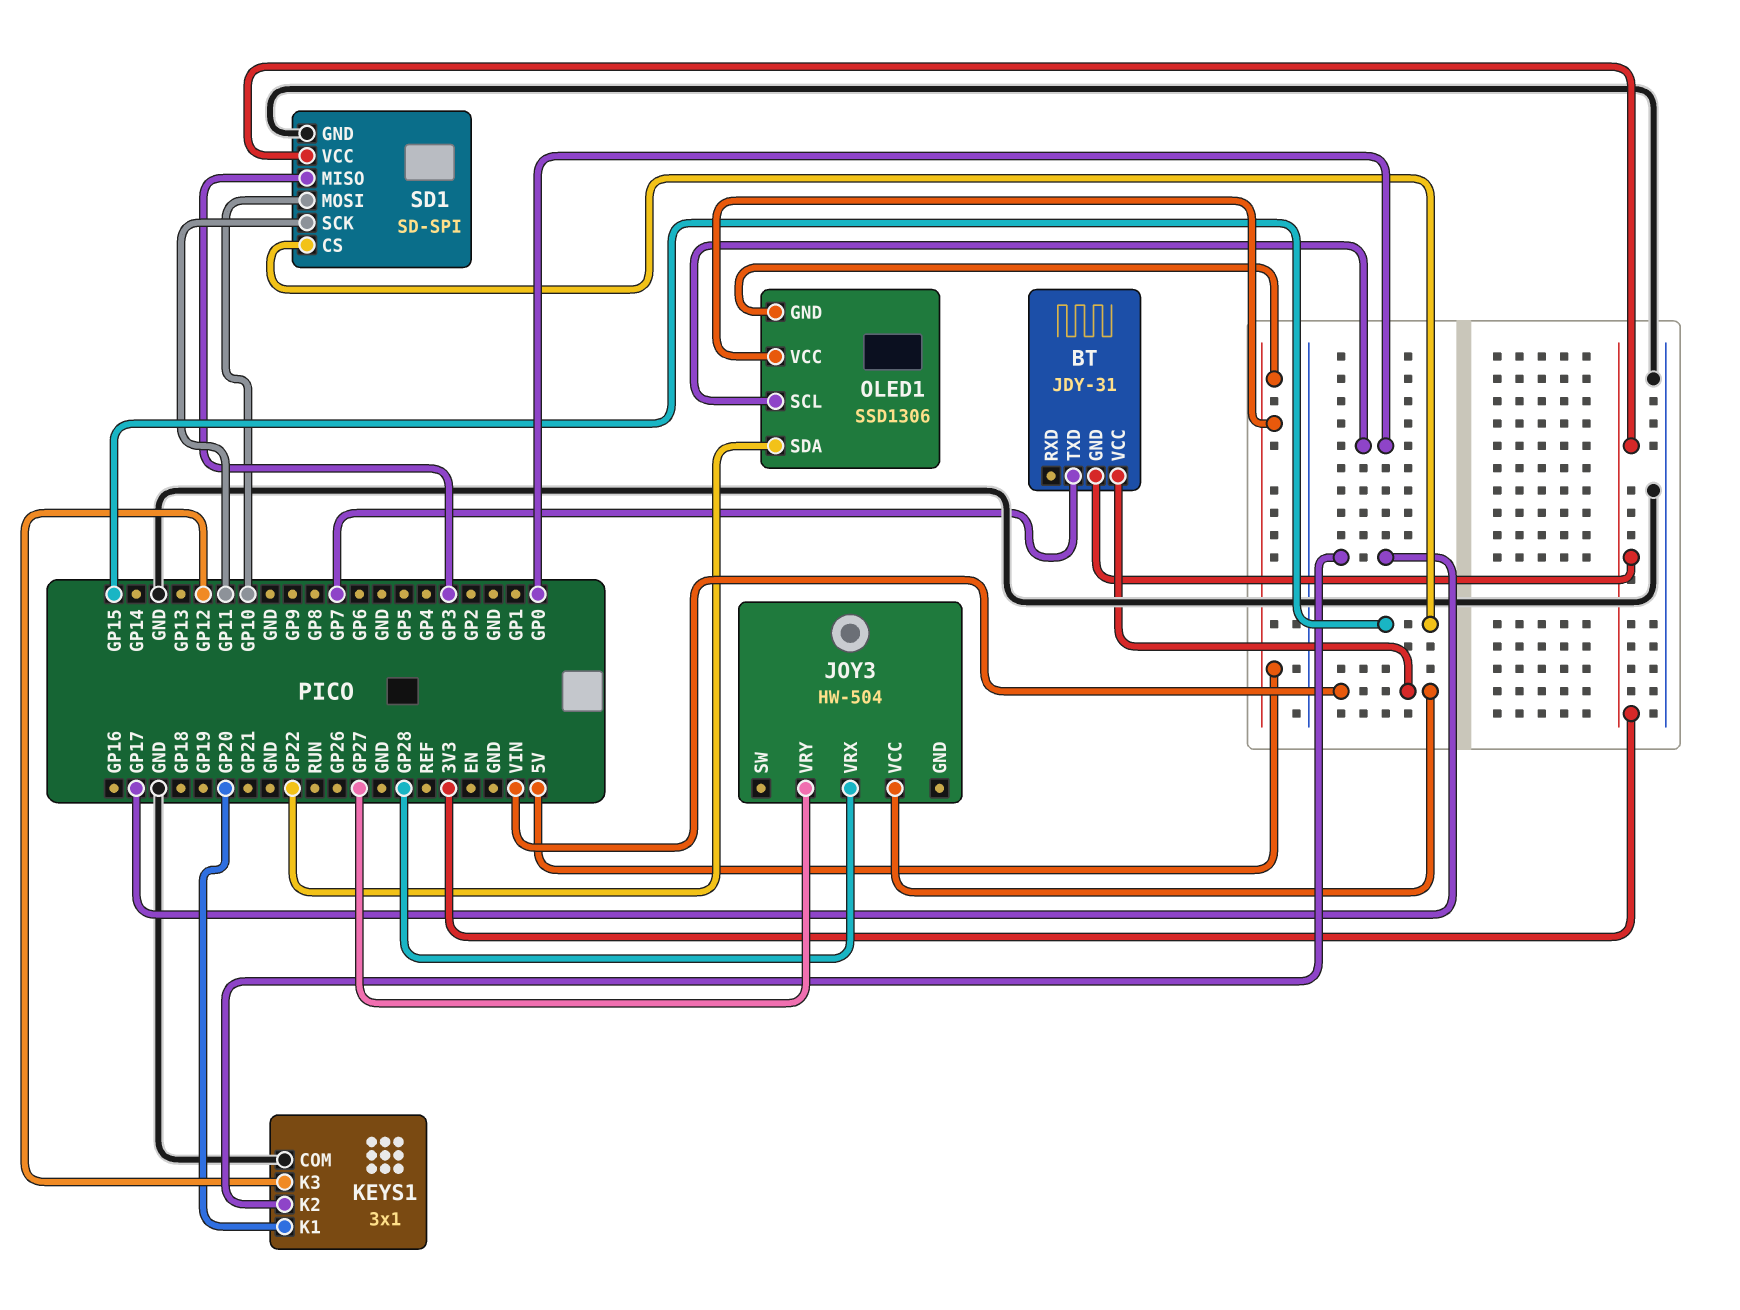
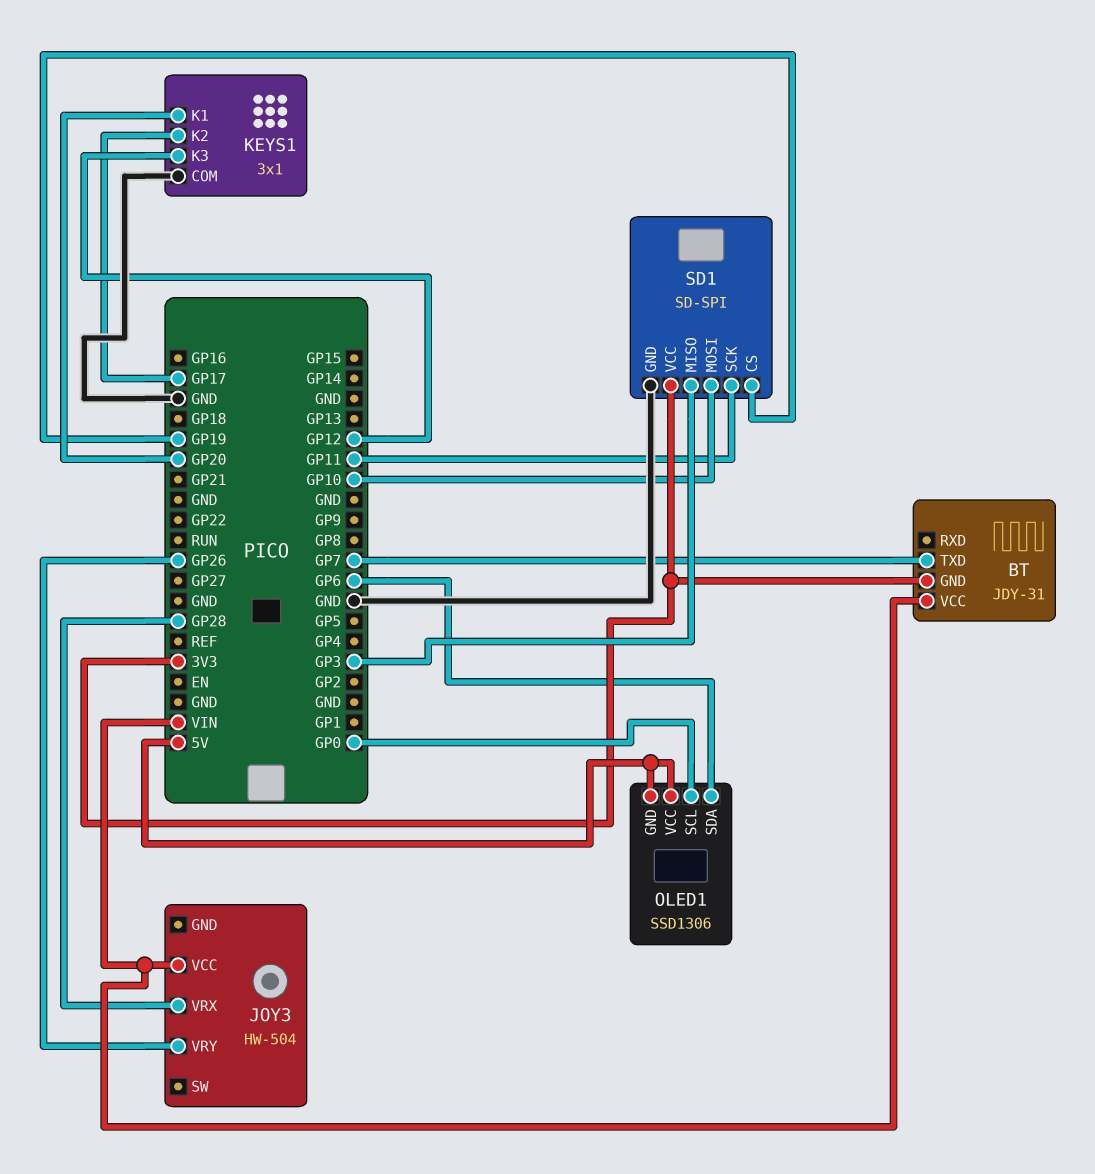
JOY3 pin VRY: GP27 -> GP26
OLED1 pin SDA: GP22 -> GP6
SD1 pin CS: GP15 -> GP19

